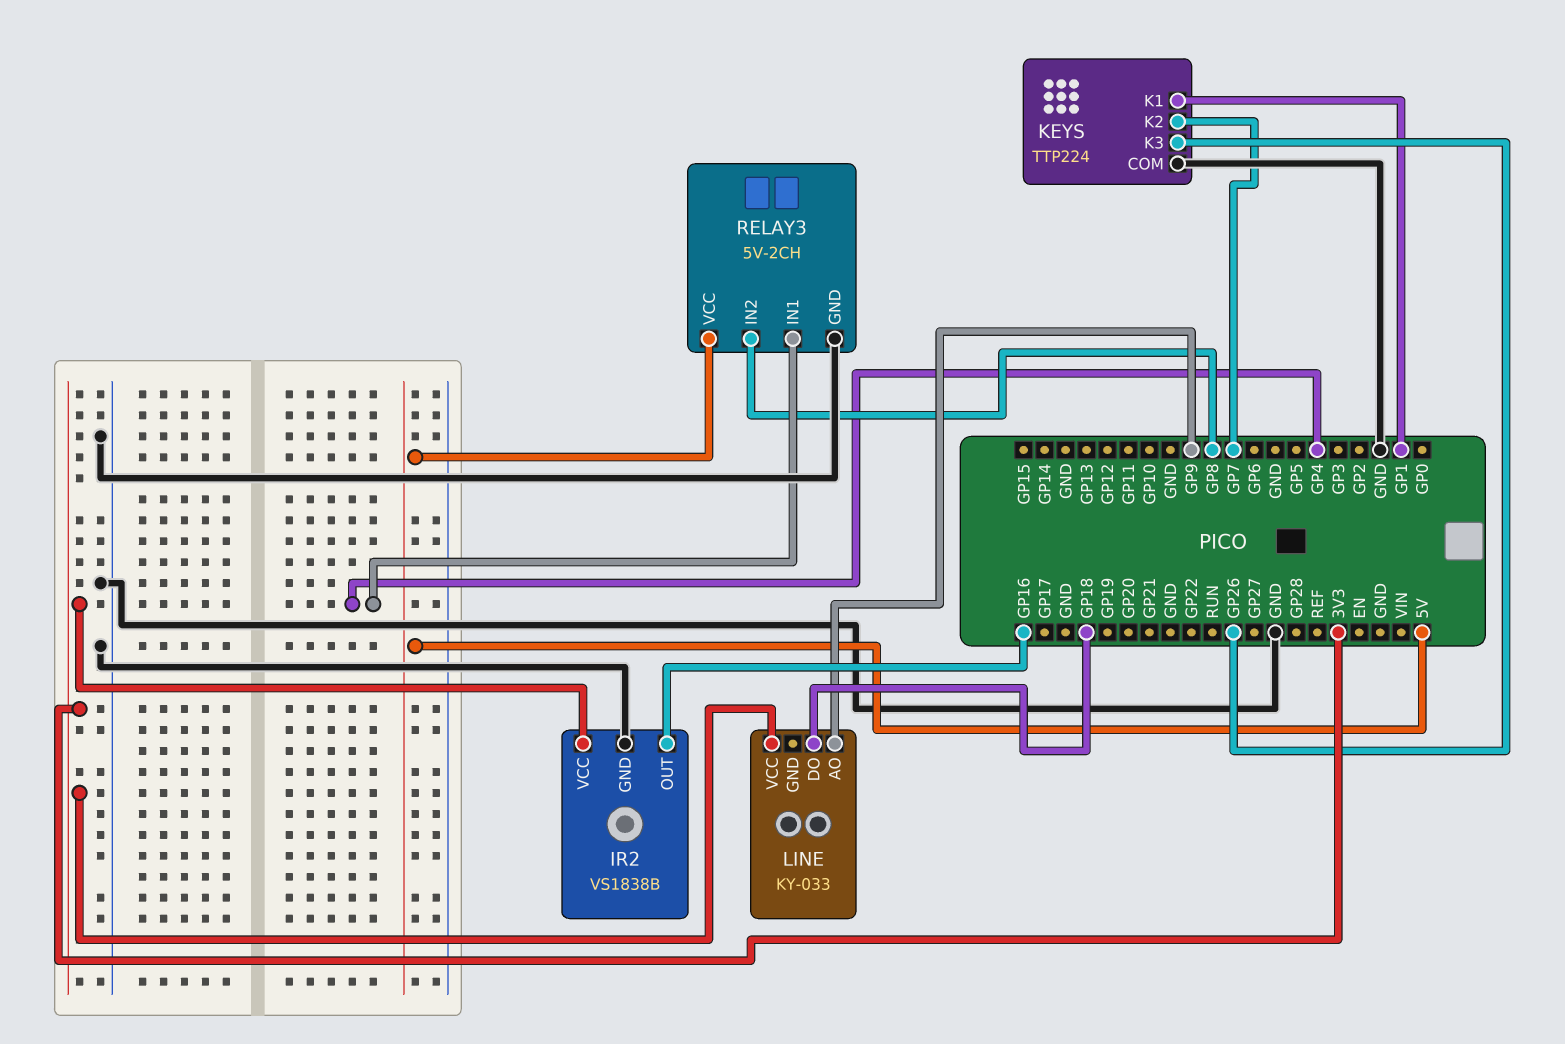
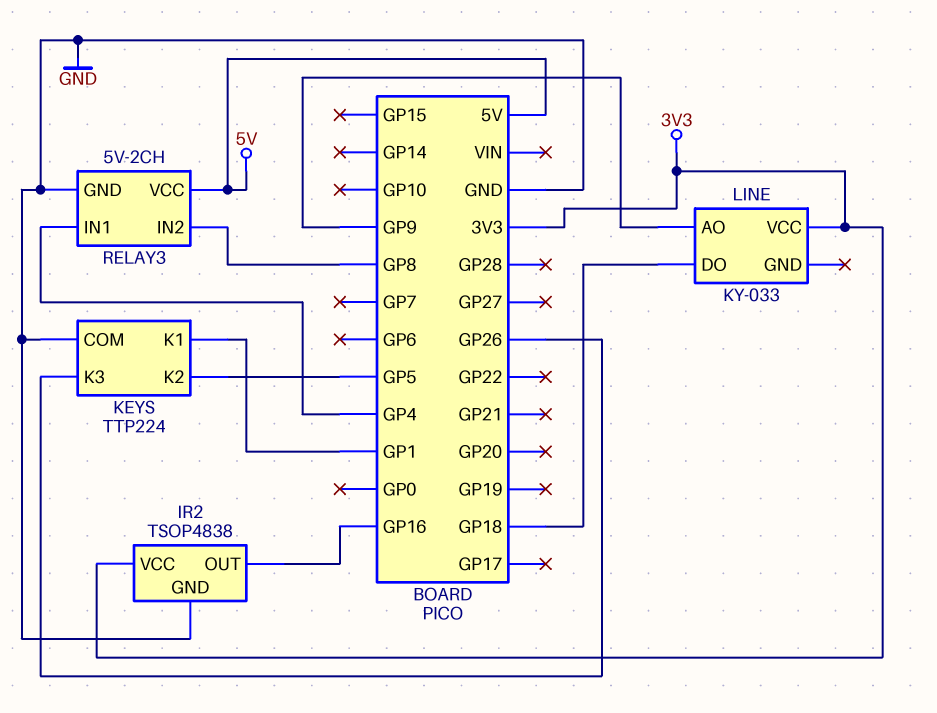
IR2: VS1838B -> TSOP4838
KEYS pin K2: GP7 -> GP5

